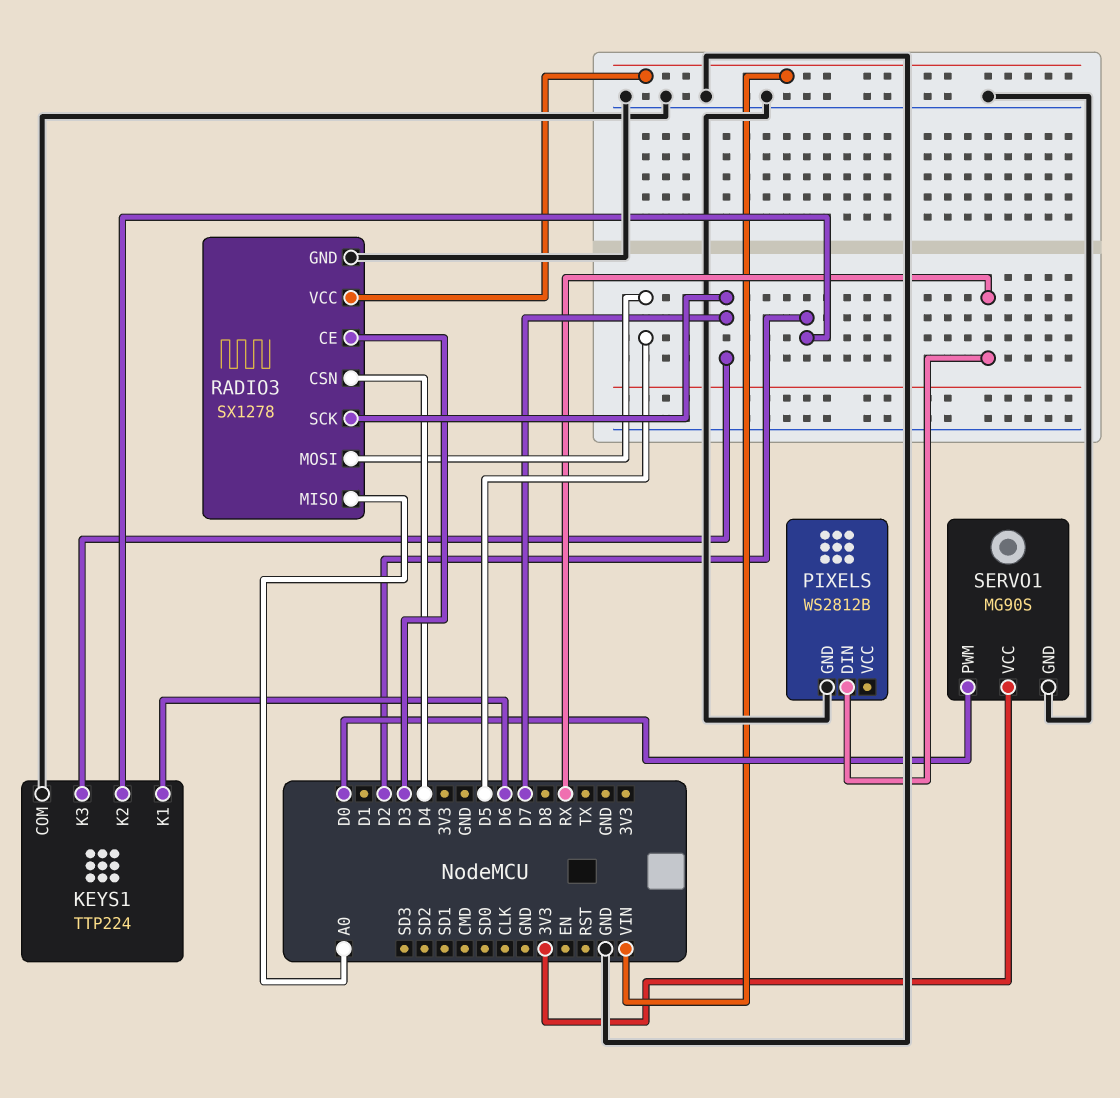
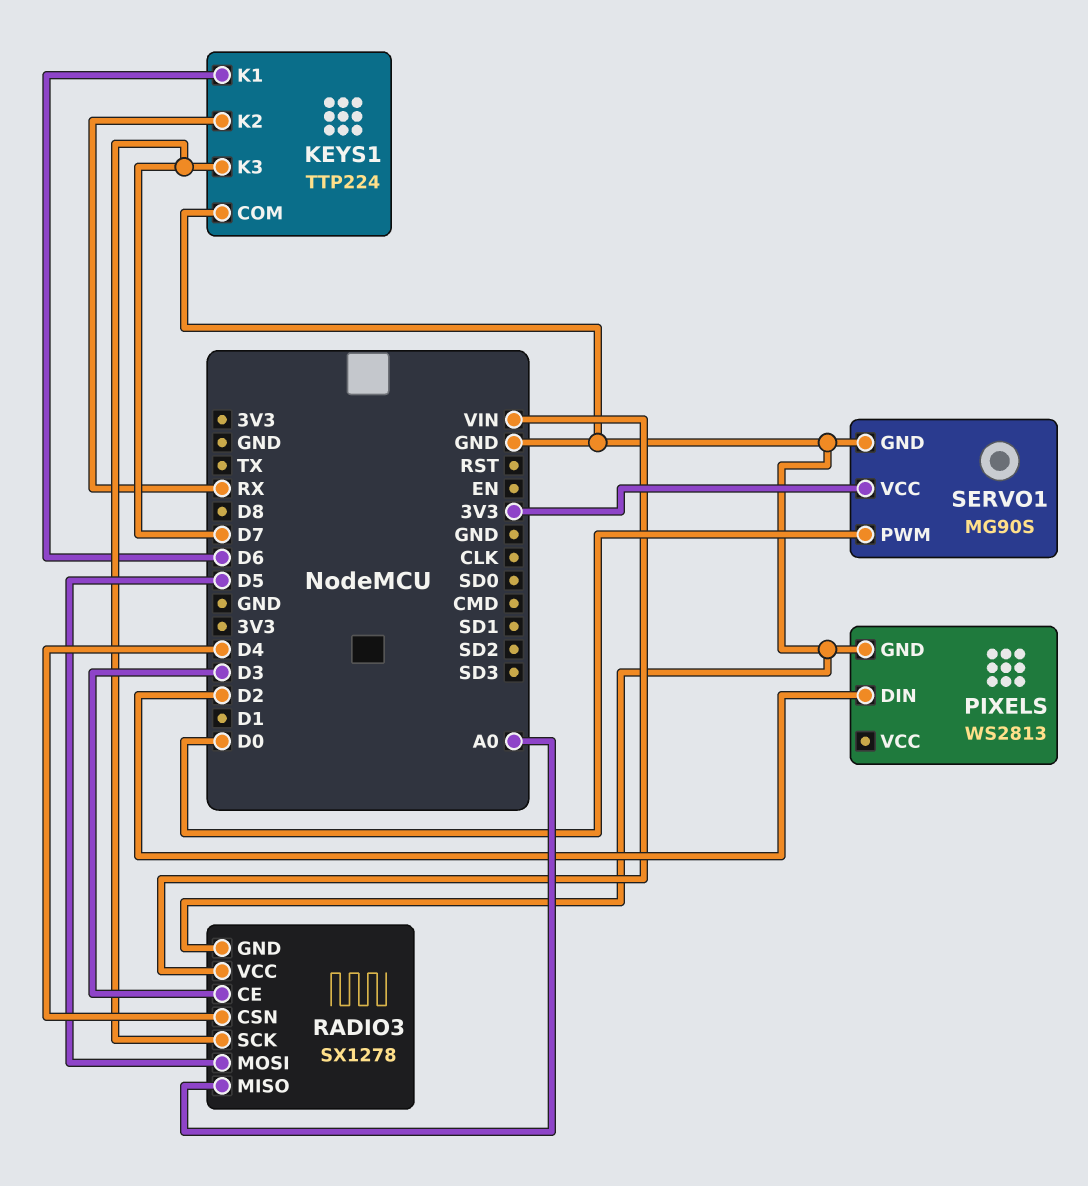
KEYS1 pin K2: D2 -> RX
PIXELS: WS2812B -> WS2813
PIXELS pin DIN: RX -> D2

